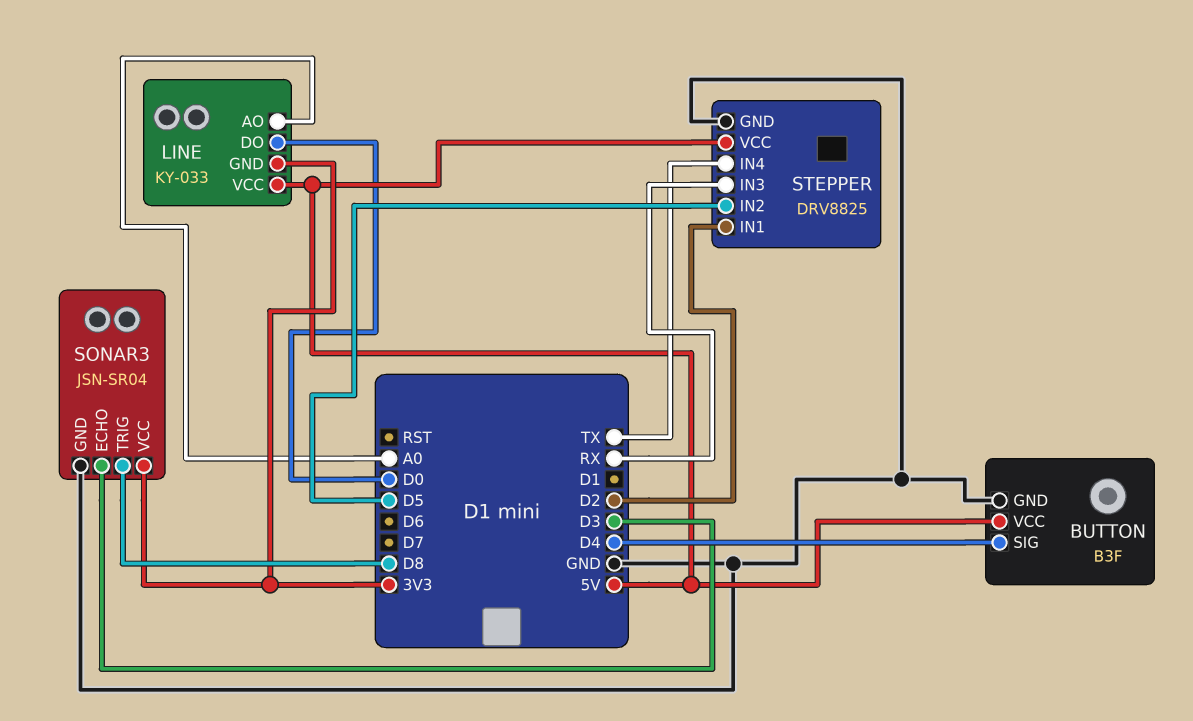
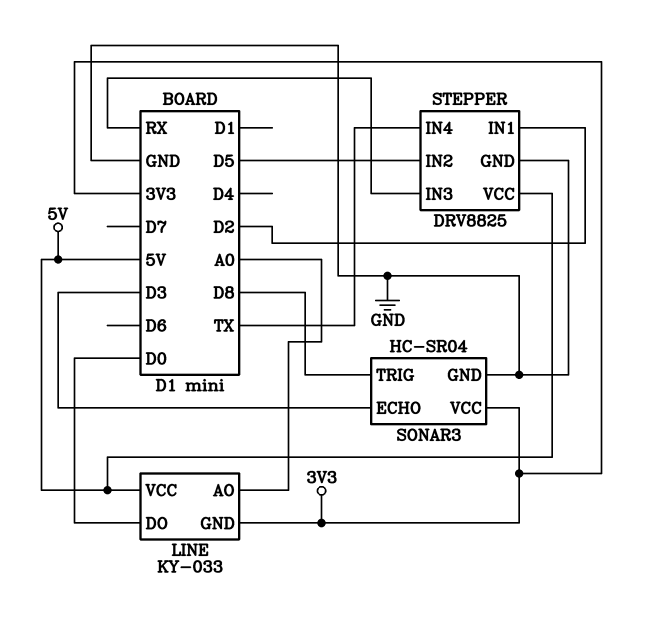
BUTTON: B3F -> none
BUTTON pin GND: GND -> none
BUTTON pin SIG: D4 -> none
BUTTON pin VCC: 5V -> none
SONAR3: JSN-SR04 -> HC-SR04

